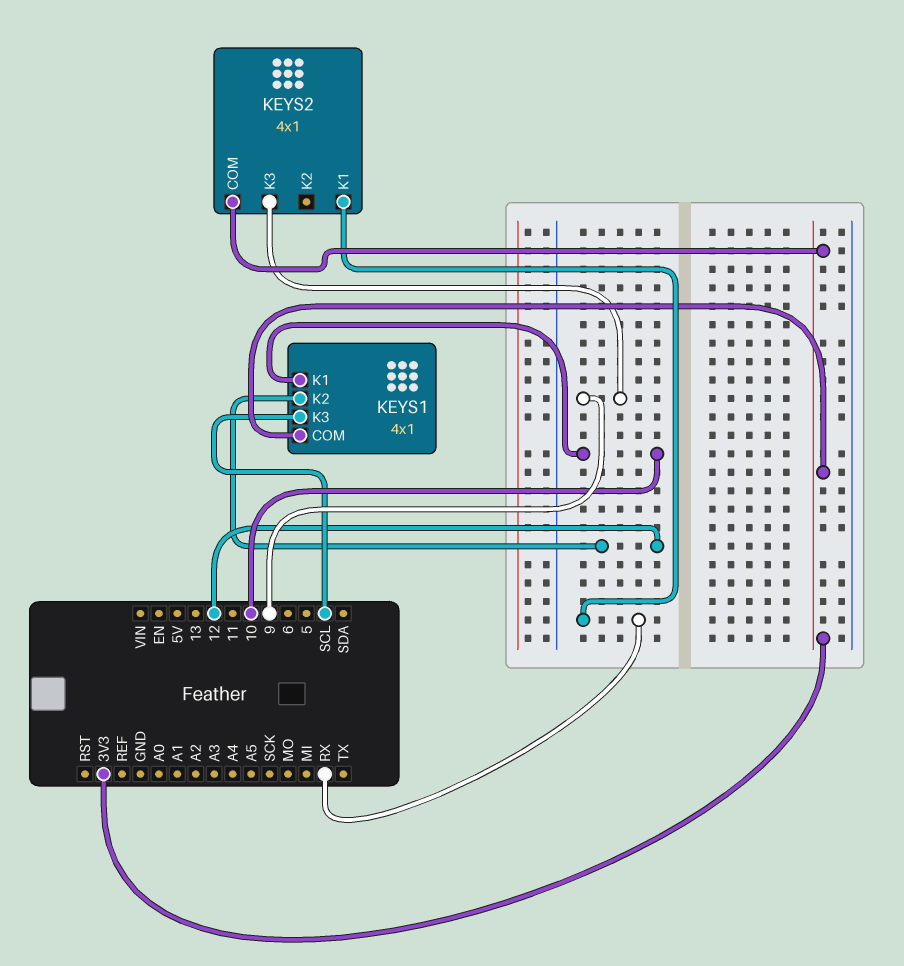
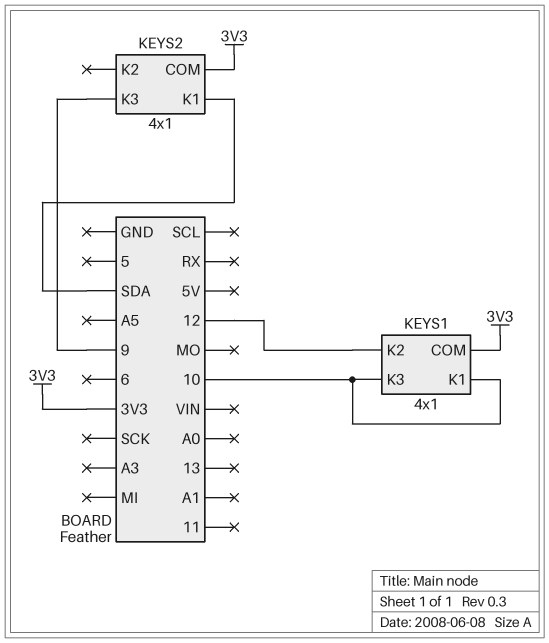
KEYS1 pin K3: SCL -> 10
KEYS2 pin K1: RX -> SDA

